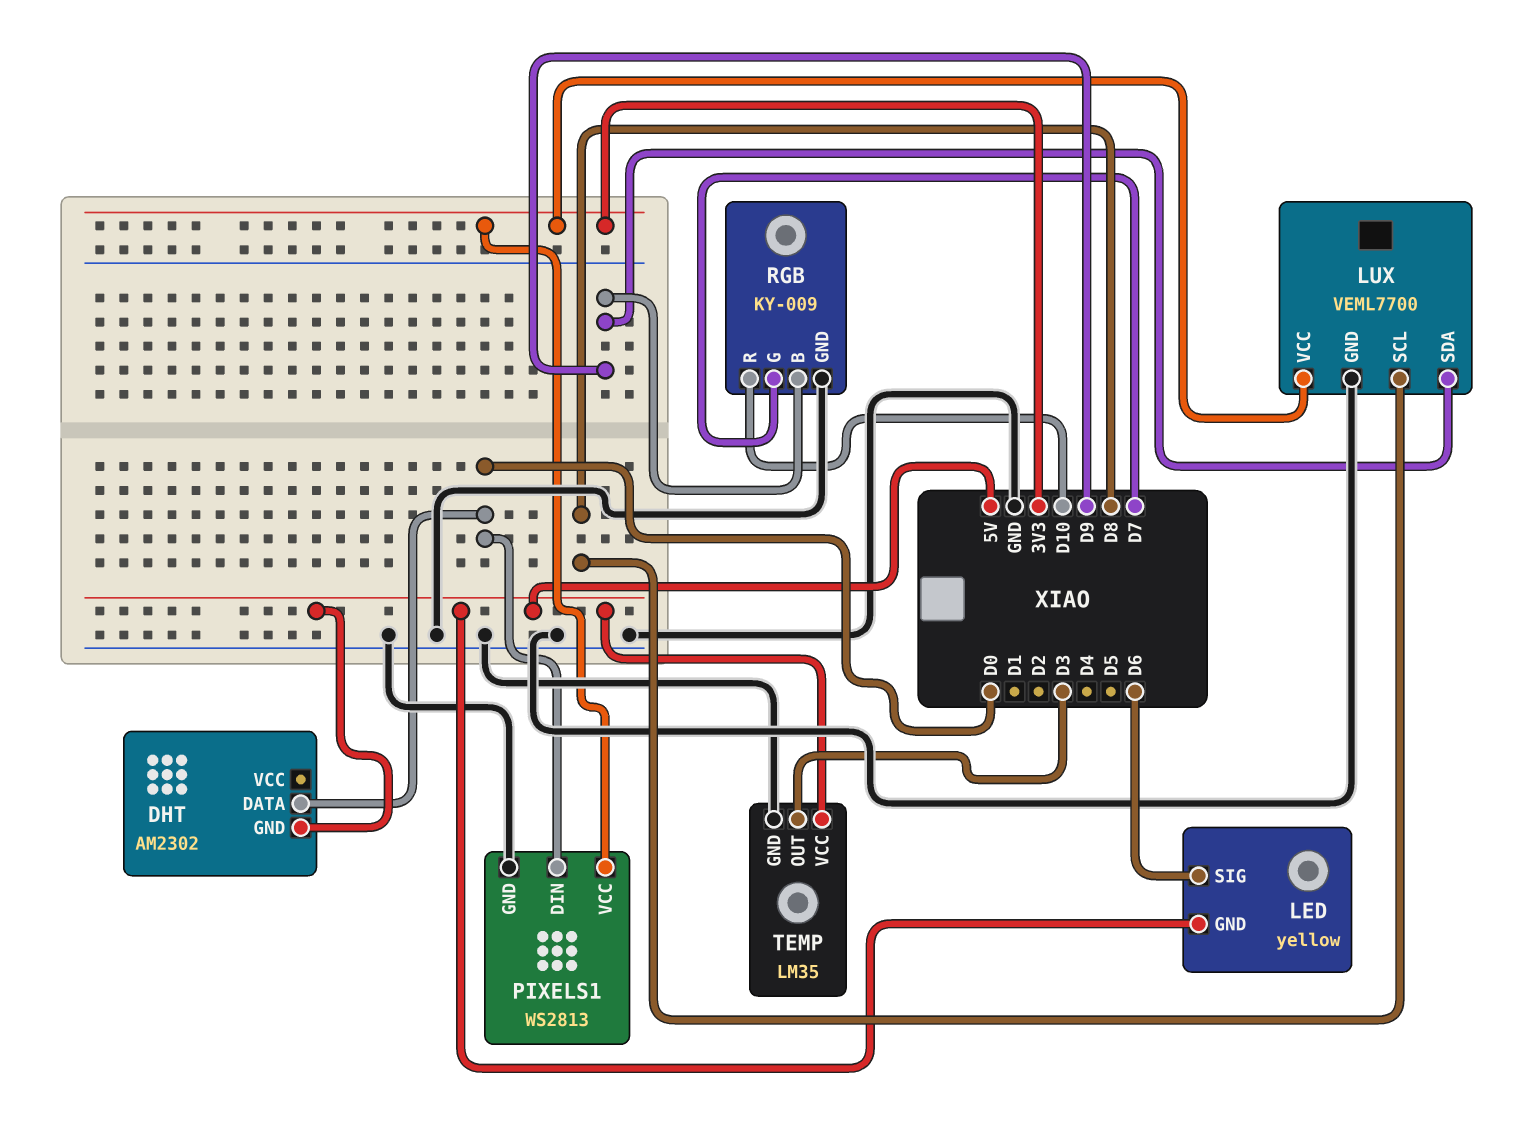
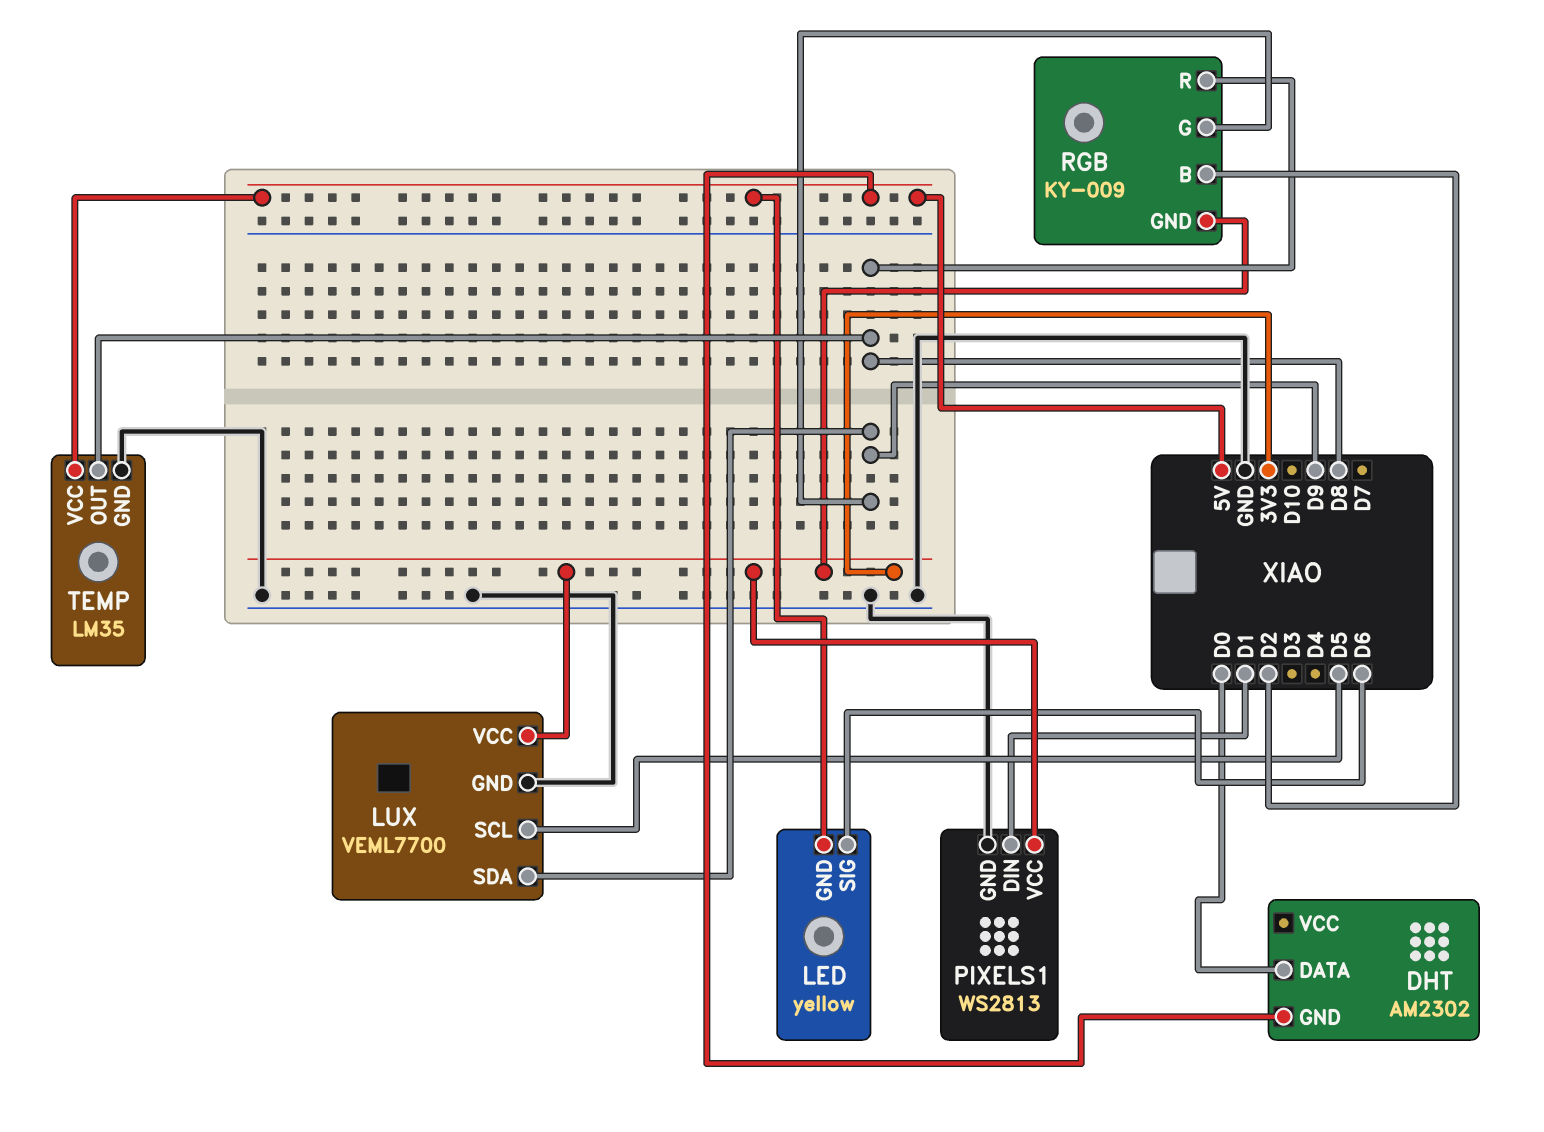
LUX pin SCL: D8 -> D5
PIXELS1 pin DIN: D0 -> D1
RGB pin B: D9 -> D2
RGB pin G: D7 -> D9
RGB pin GND: GND -> 3V3
RGB pin R: D10 -> D8
TEMP pin OUT: D3 -> D8

